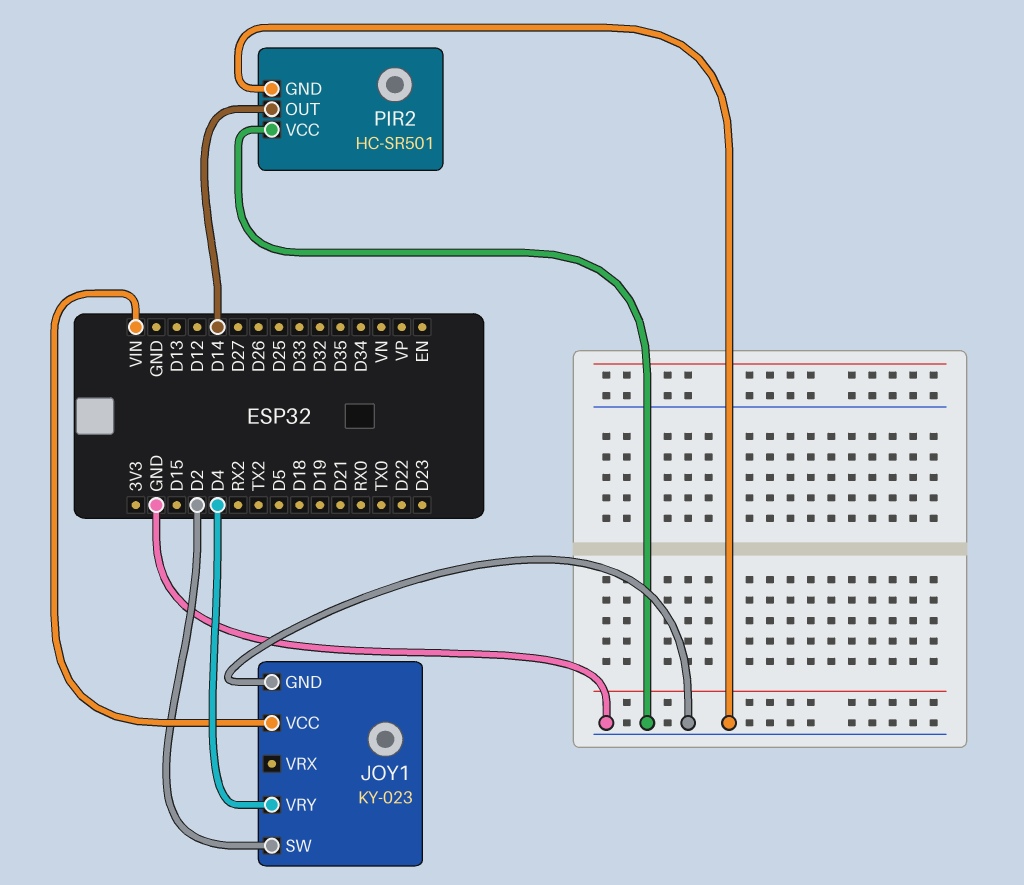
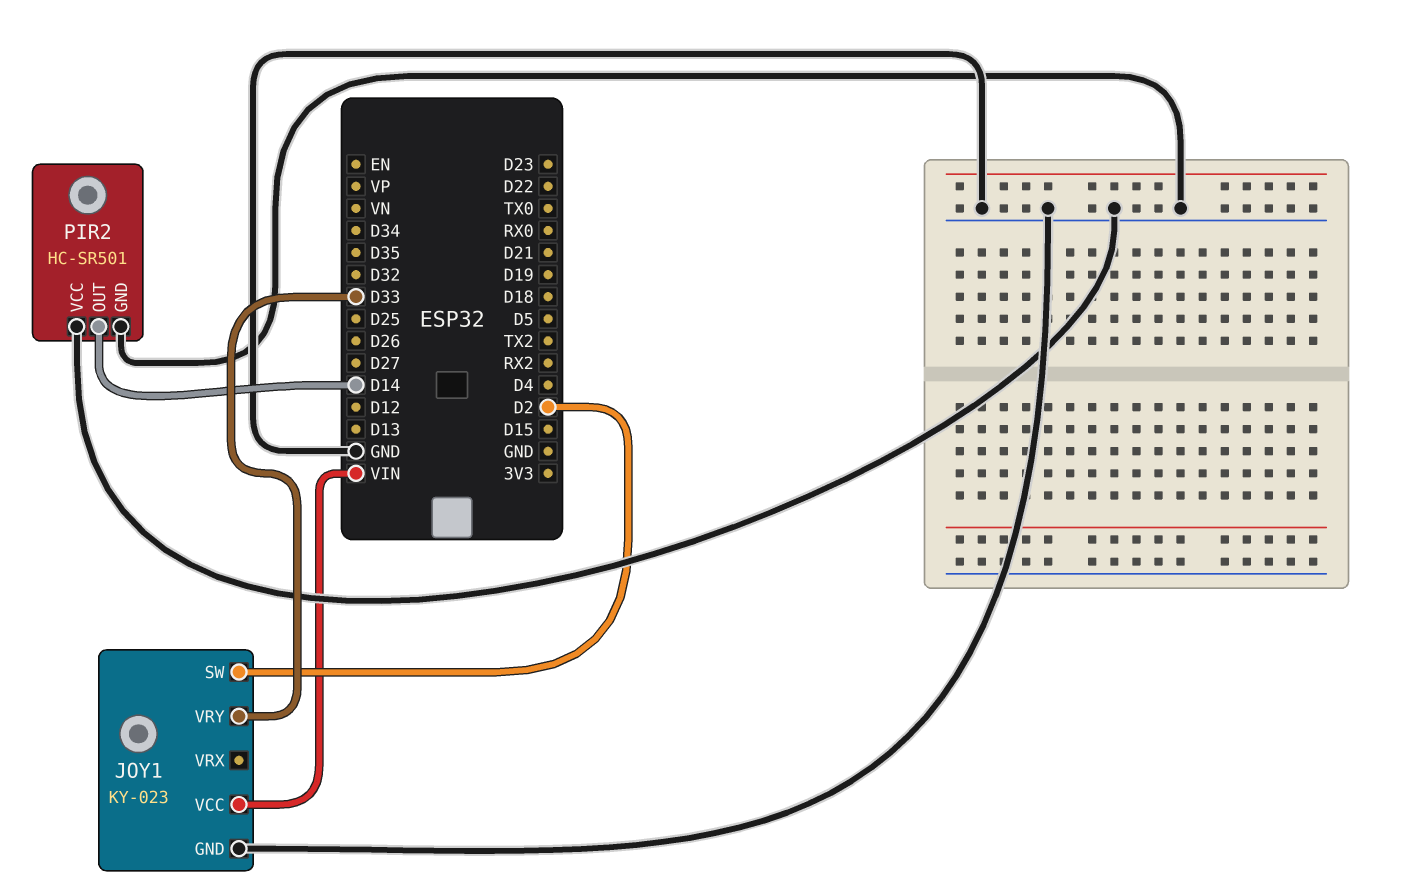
JOY1 pin VRY: D4 -> D33

